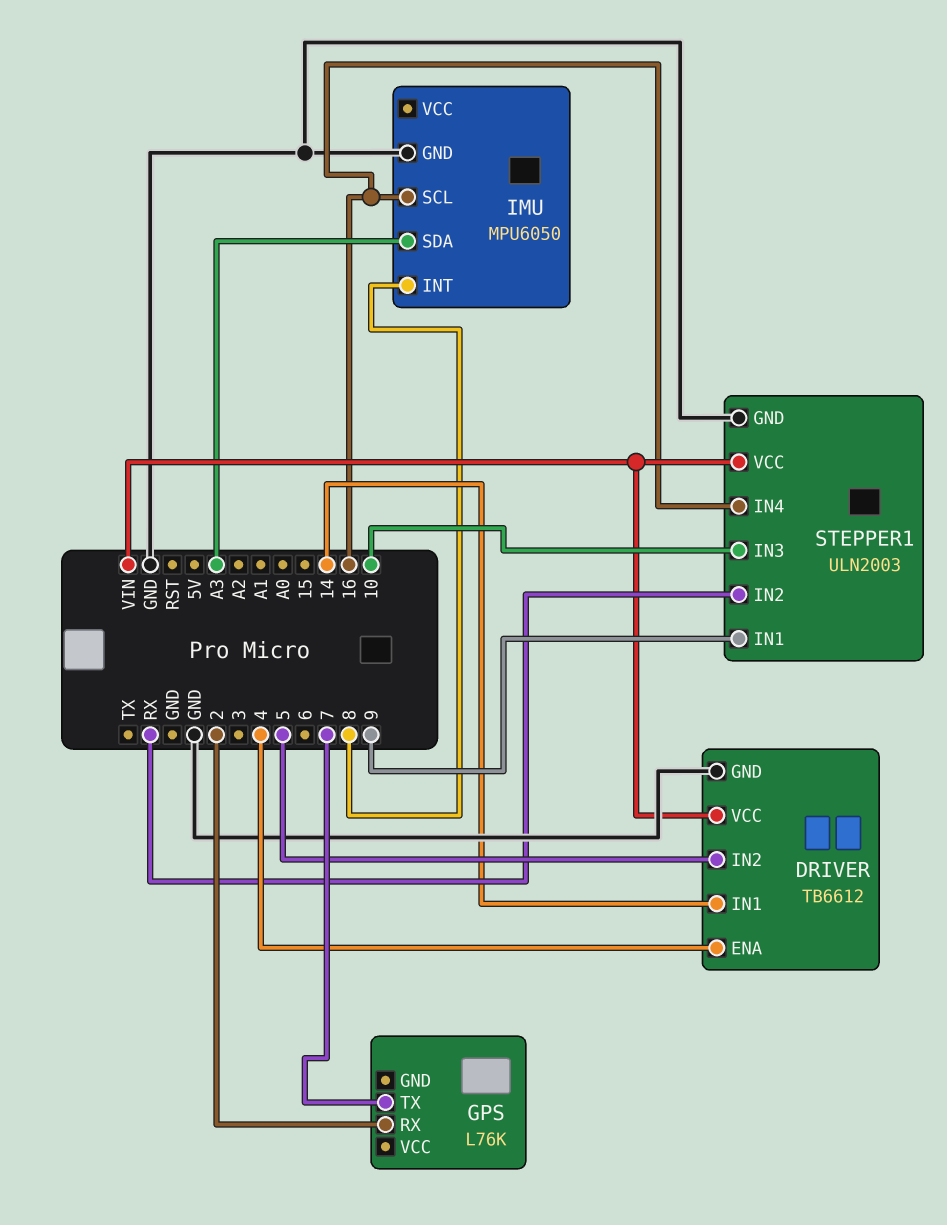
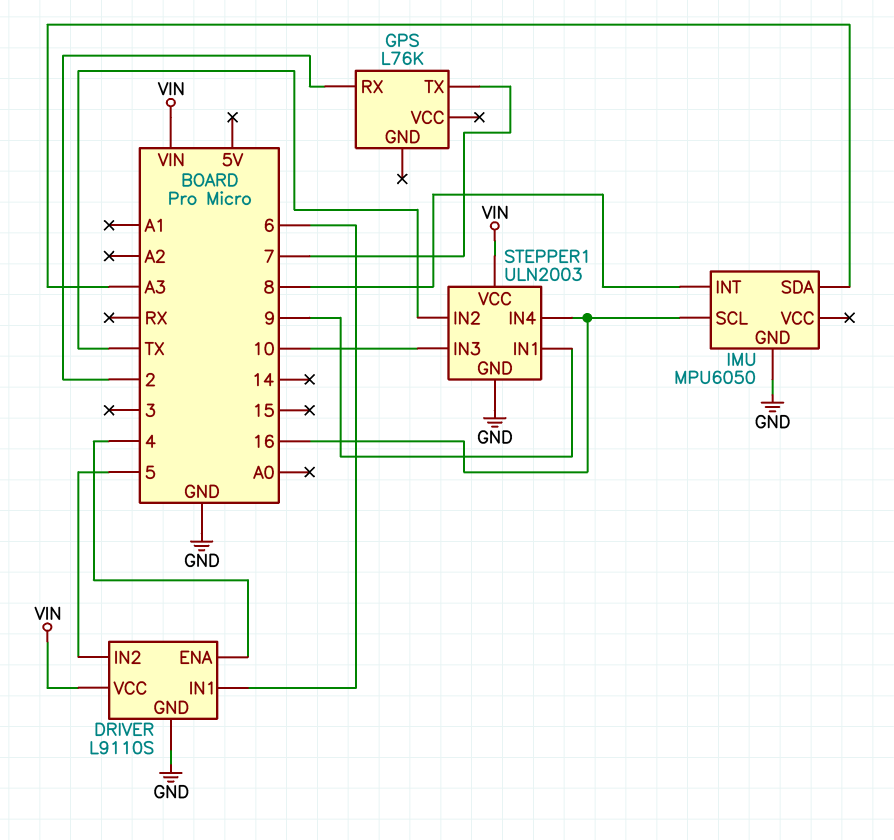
DRIVER: TB6612 -> L9110S
DRIVER pin IN1: 14 -> 6
STEPPER1 pin IN2: RX -> TX

